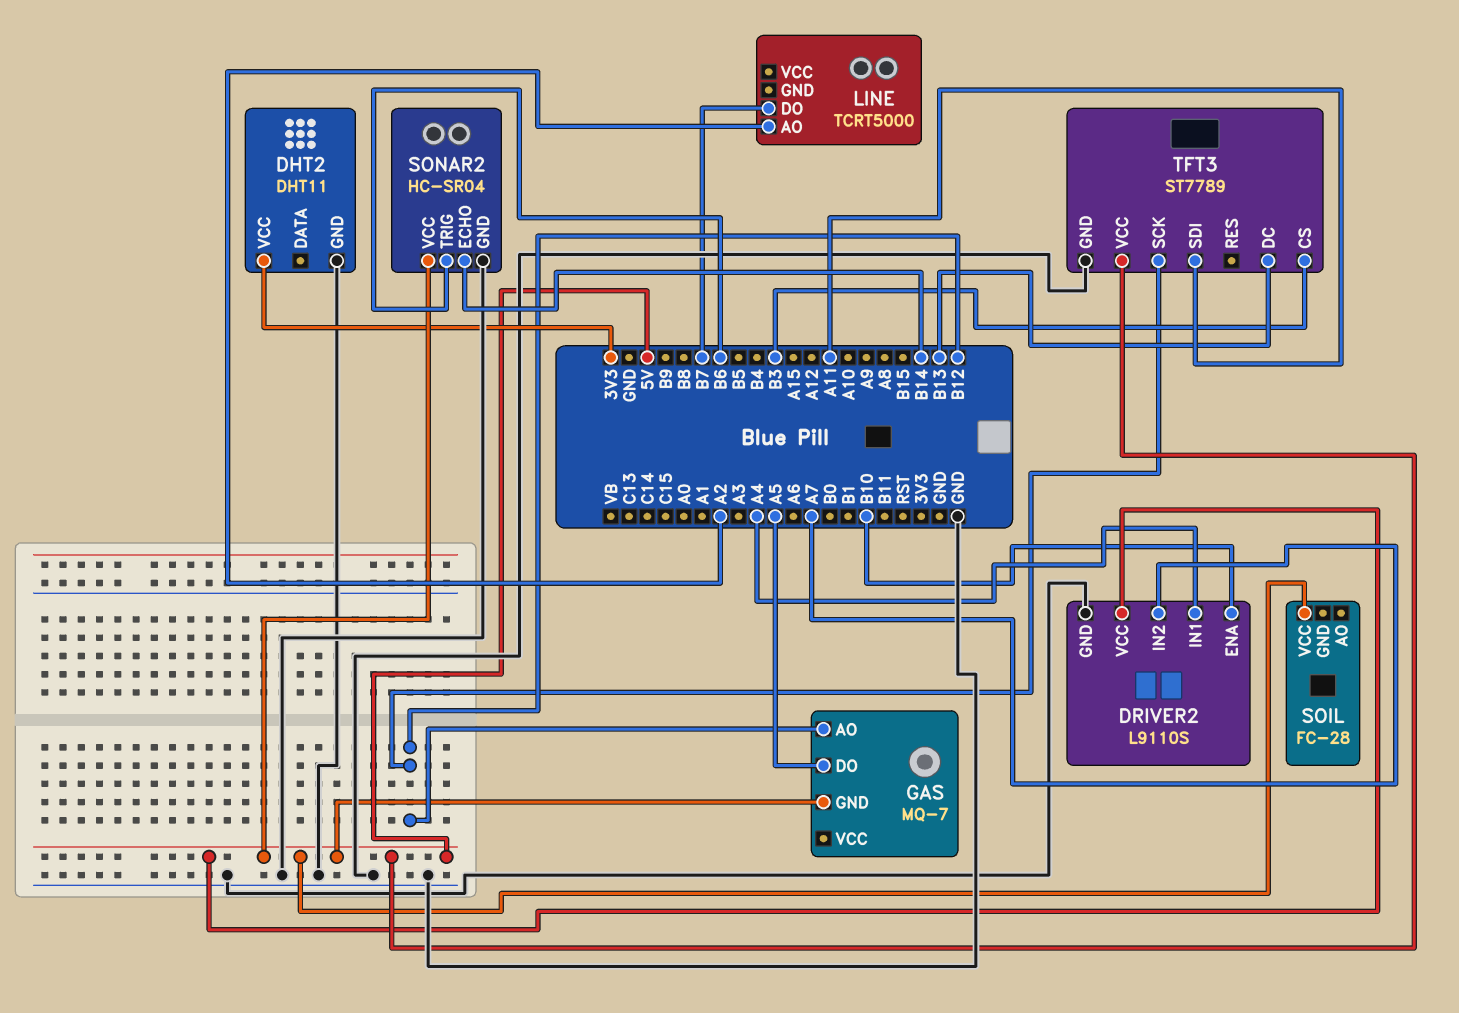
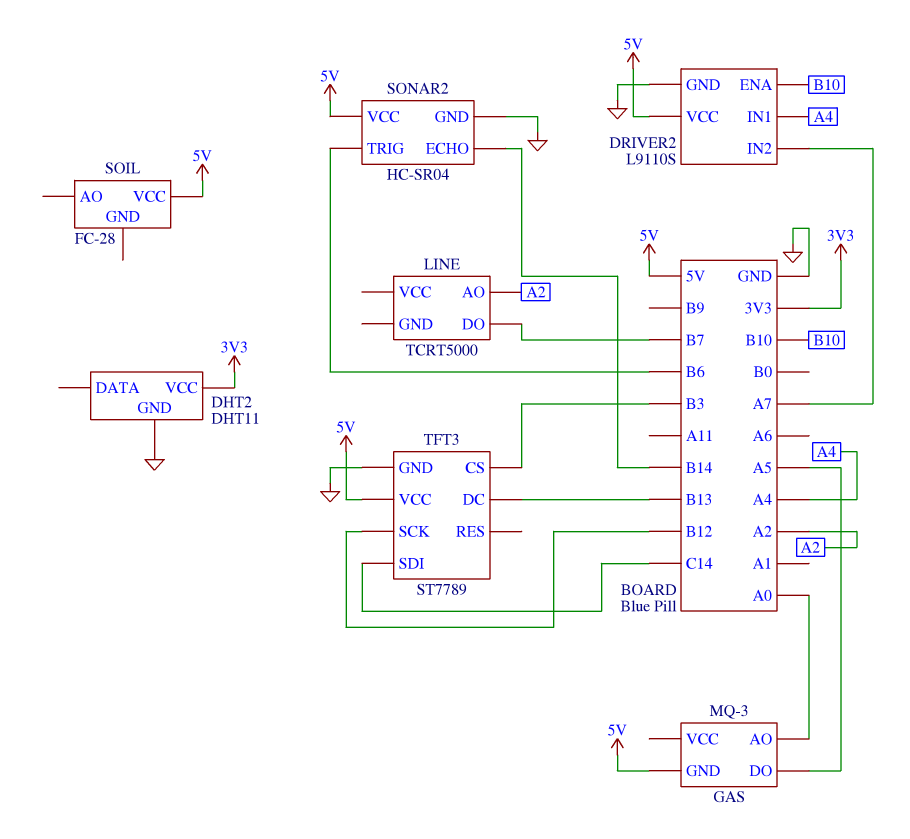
GAS: MQ-7 -> MQ-3
GAS pin AO: B12 -> A0
TFT3 pin SDI: A11 -> C14

